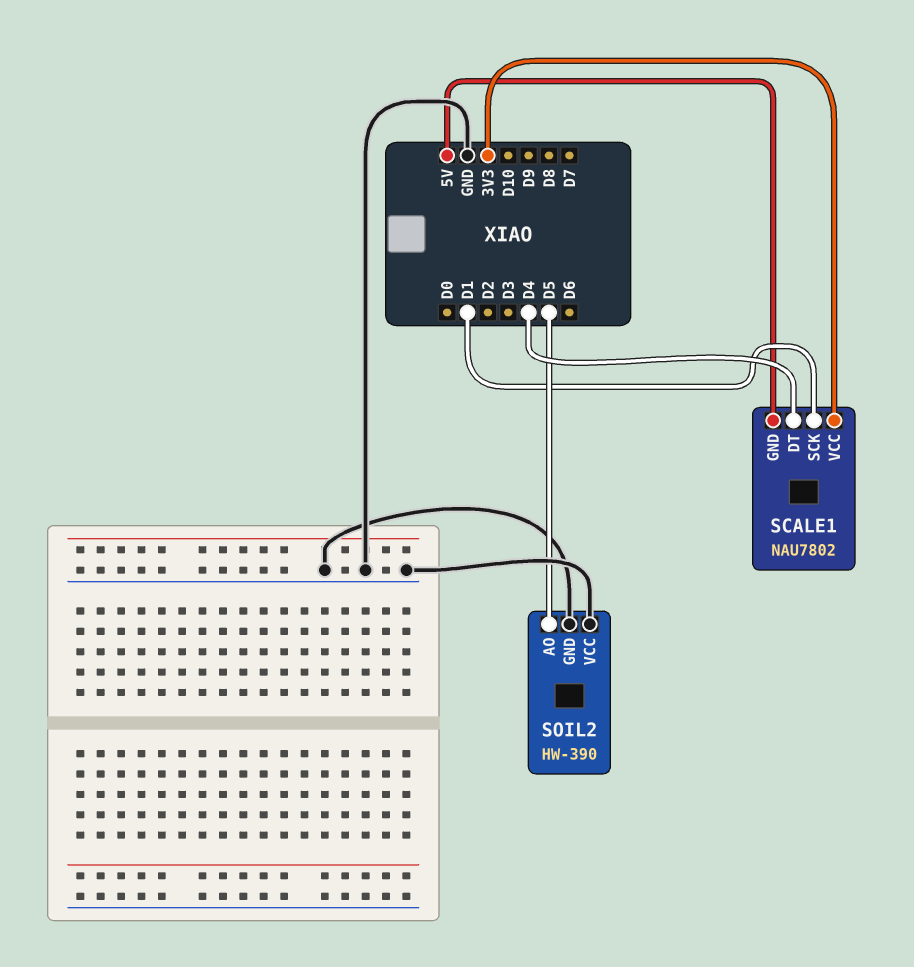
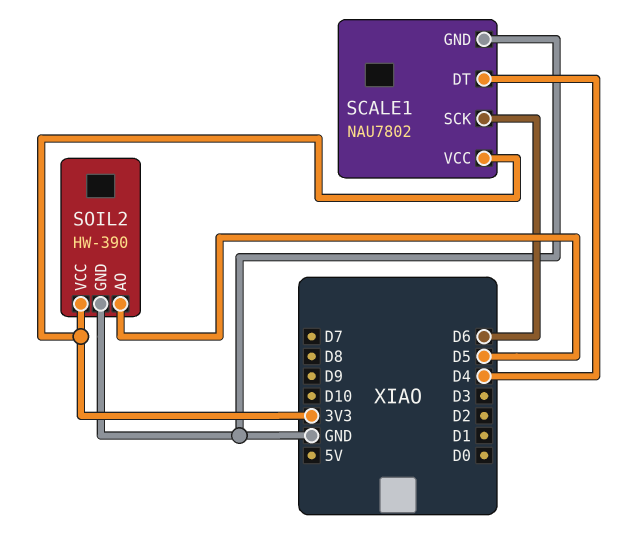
SCALE1 pin GND: 5V -> GND
SCALE1 pin SCK: D1 -> D6
SOIL2 pin VCC: GND -> 3V3

